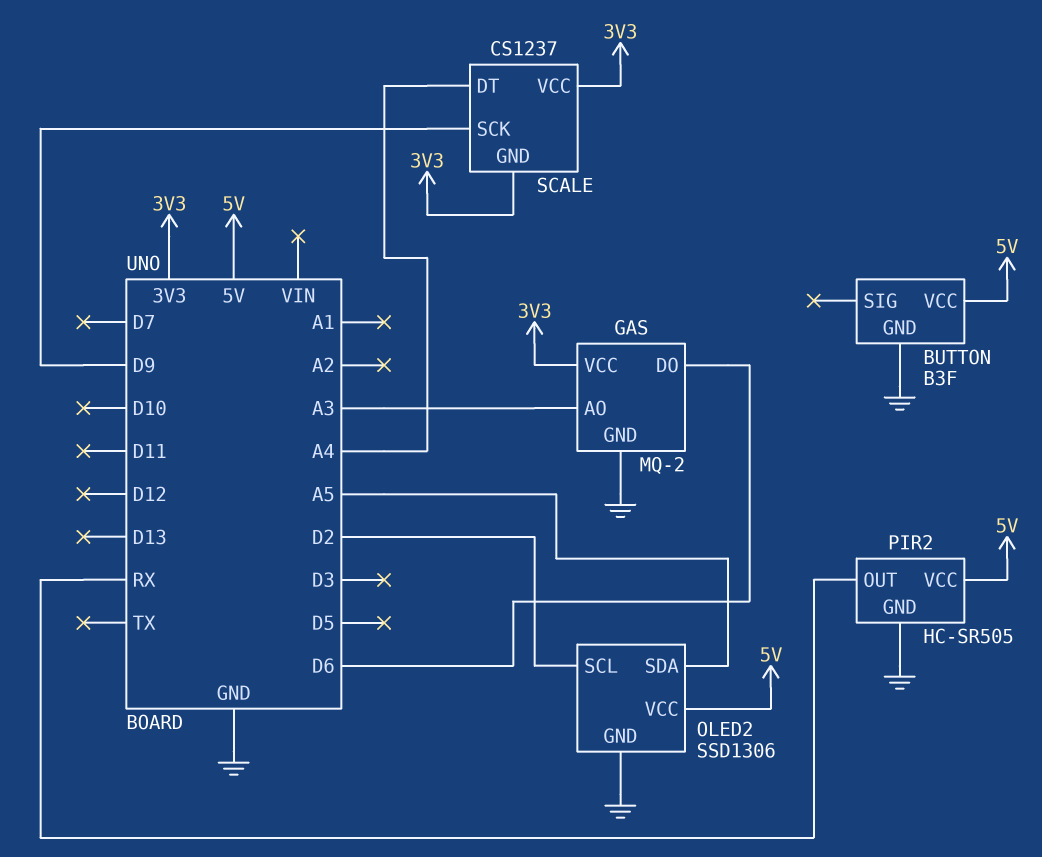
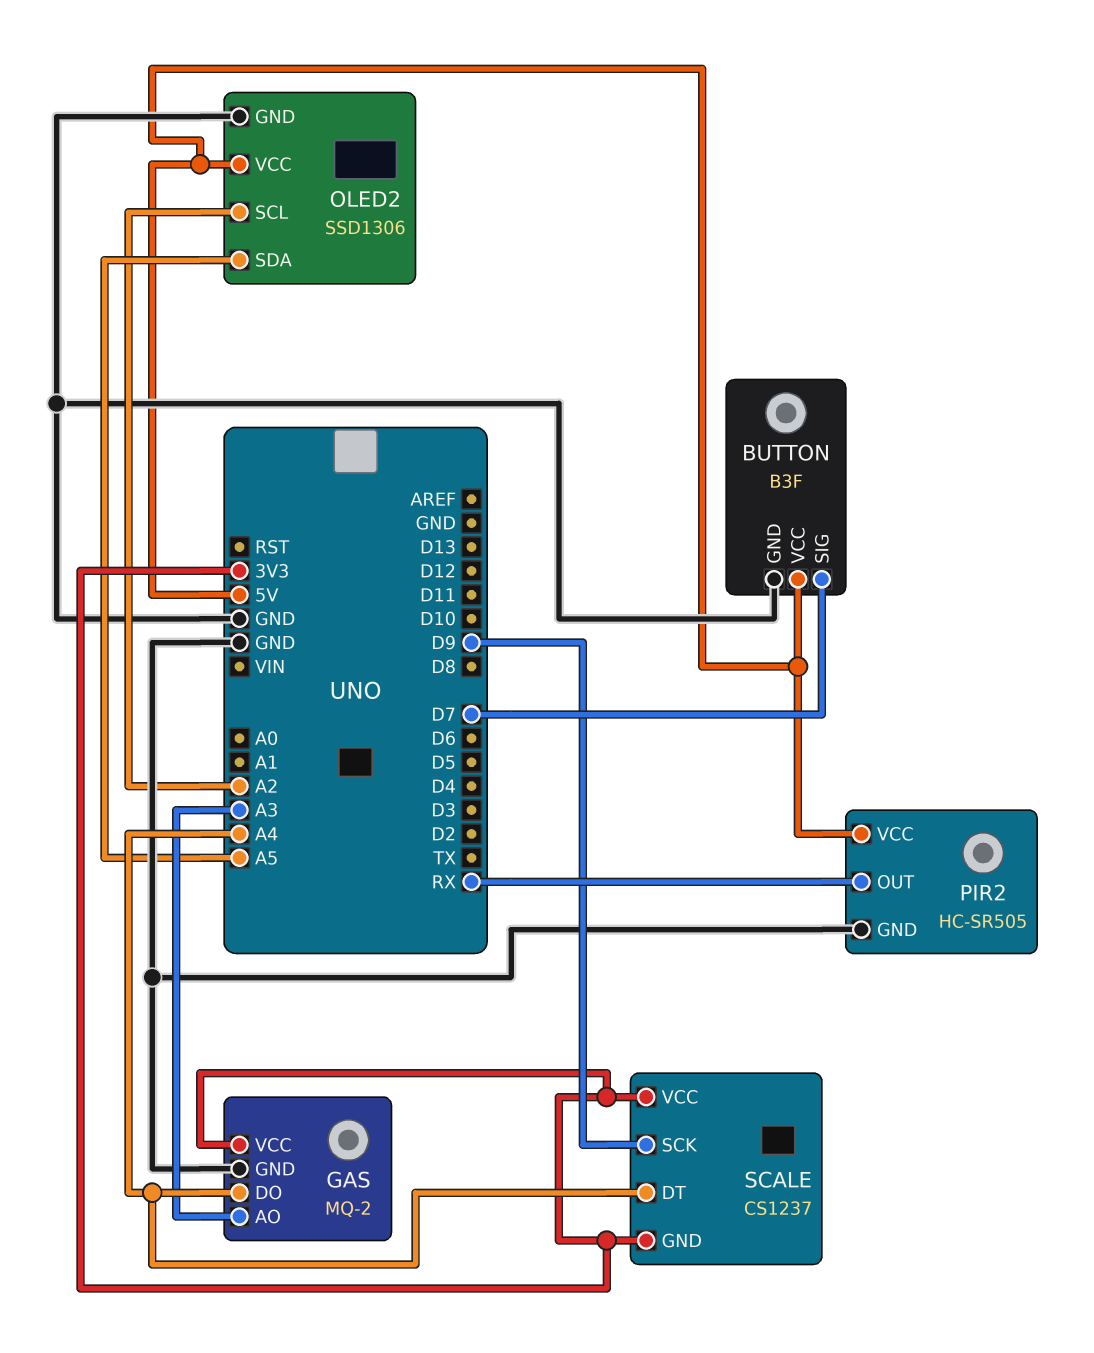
BUTTON pin SIG: none -> D7
GAS pin DO: D6 -> A4
OLED2 pin SCL: D2 -> A2

